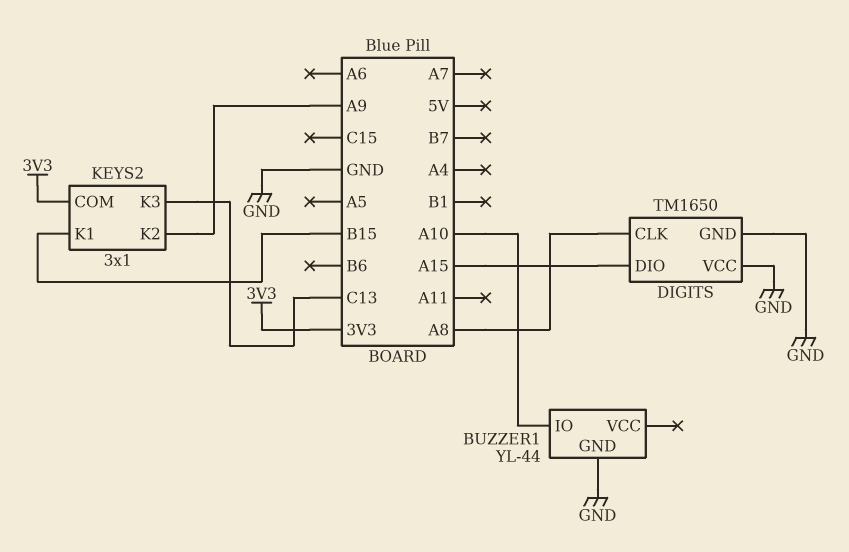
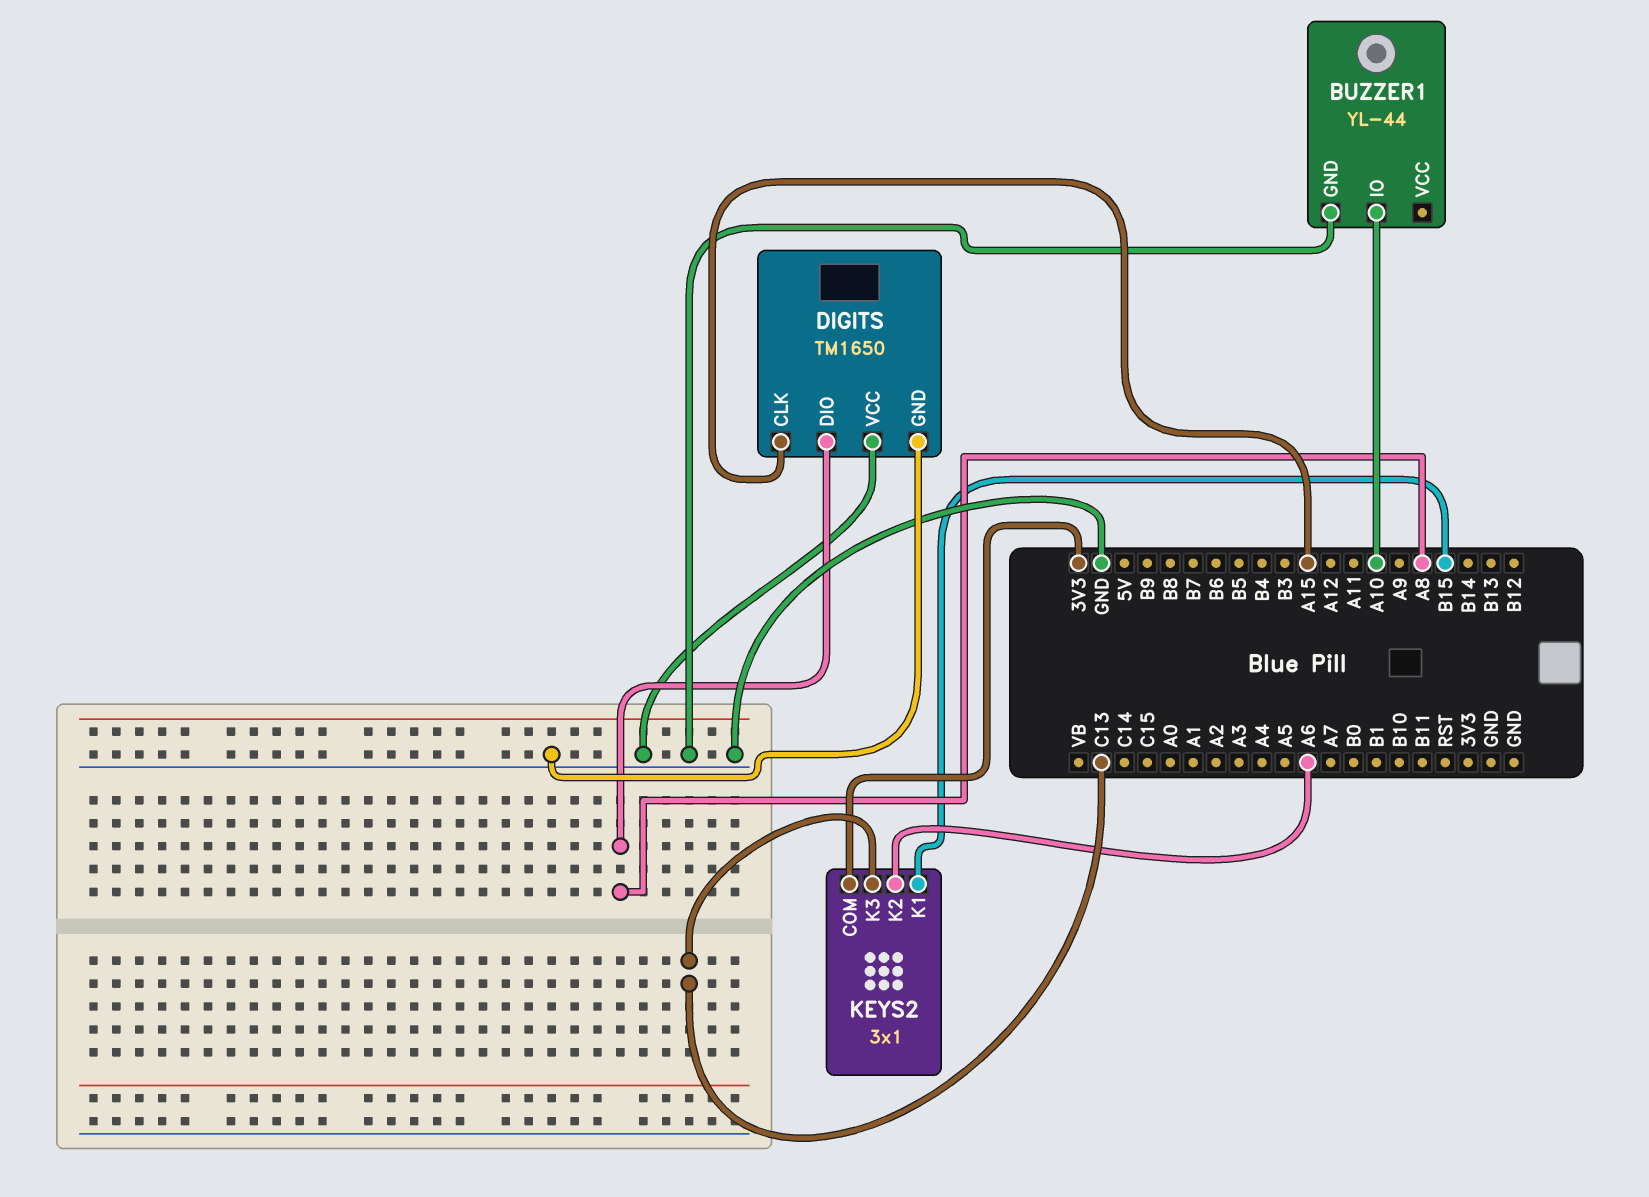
DIGITS pin CLK: A8 -> A15
DIGITS pin DIO: A15 -> A8
KEYS2 pin K2: A9 -> A6

